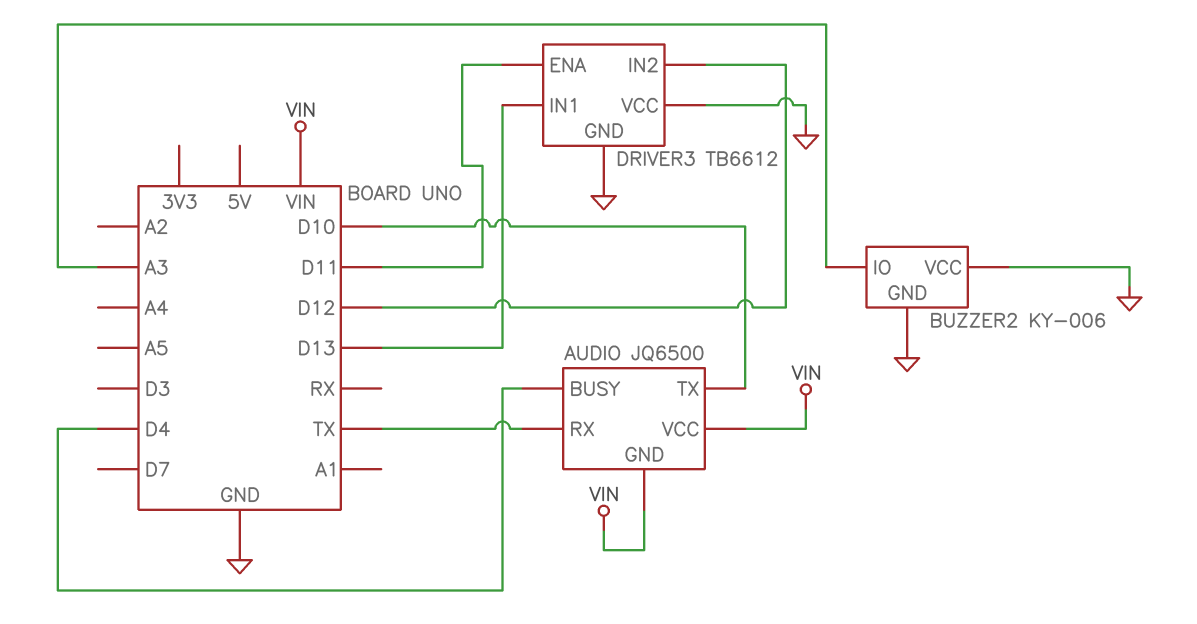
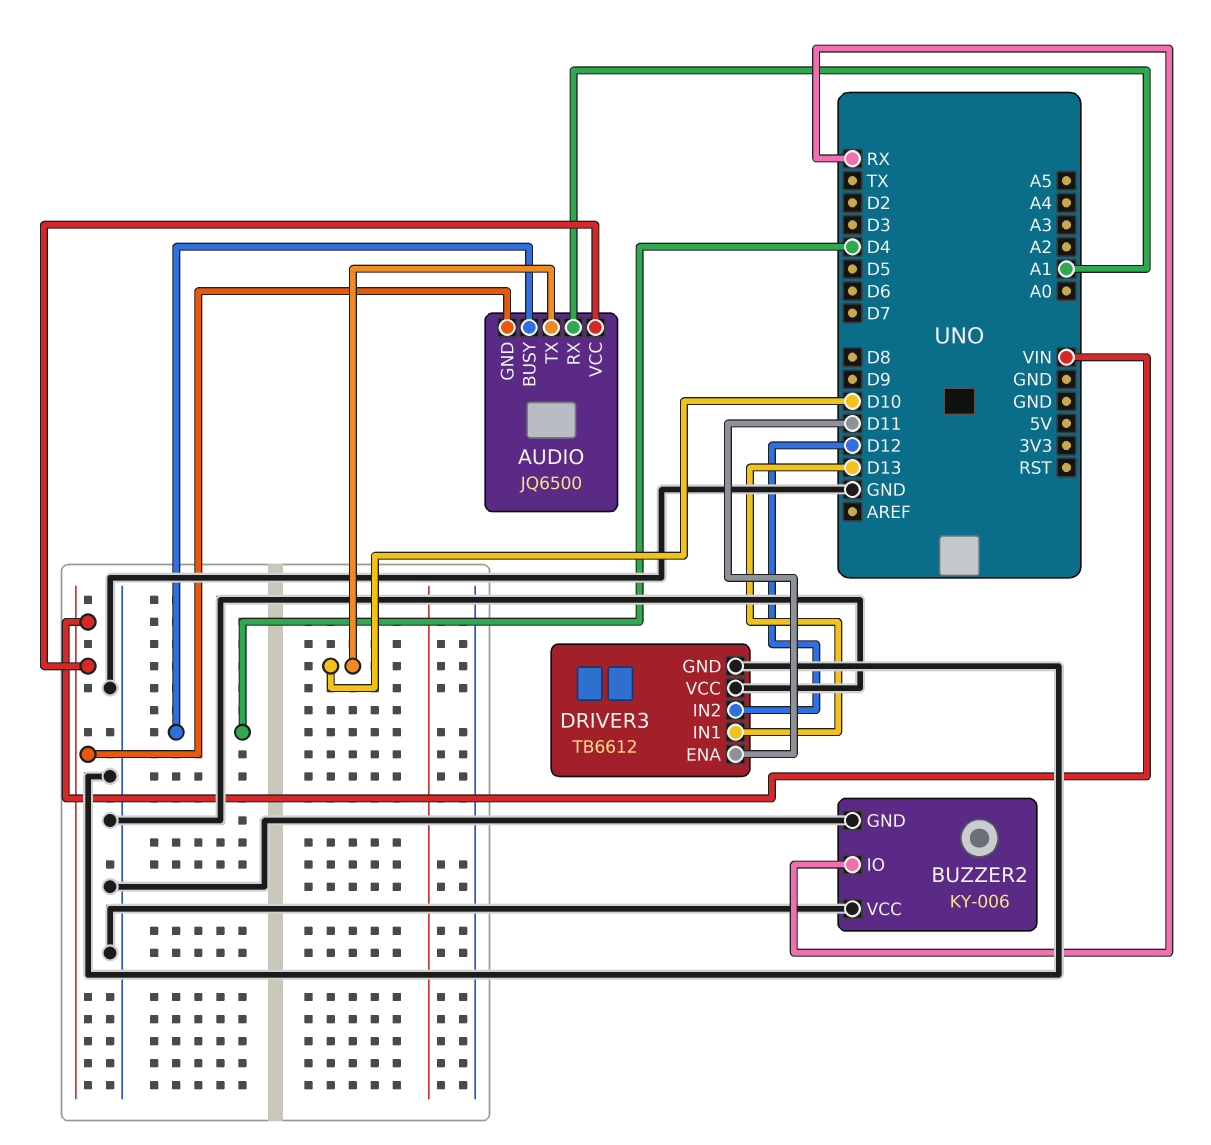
AUDIO pin RX: TX -> A1
BUZZER2 pin IO: A3 -> RX

